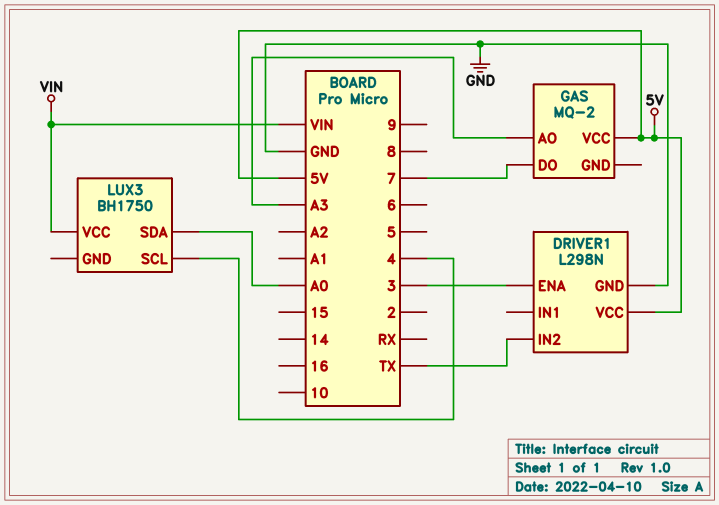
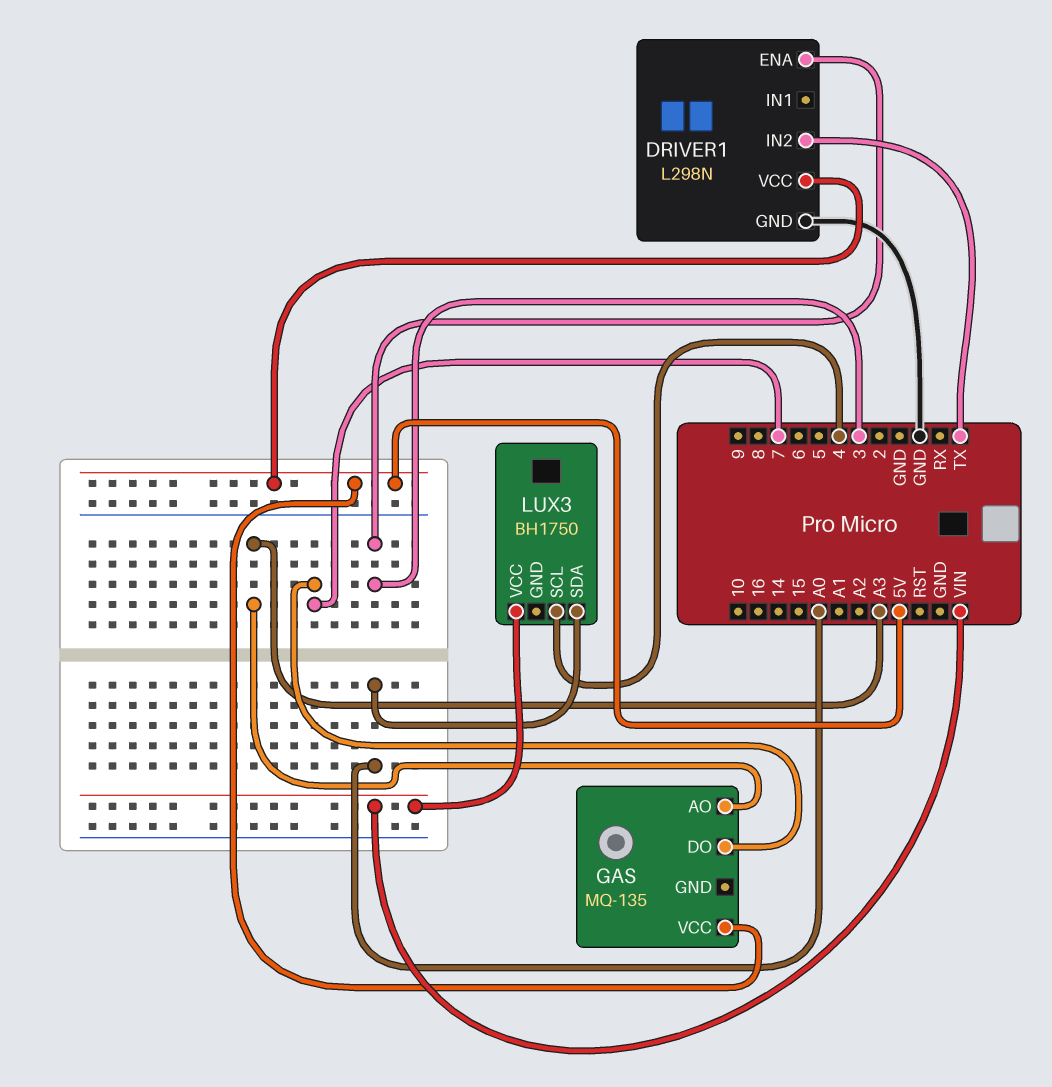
GAS: MQ-2 -> MQ-135

